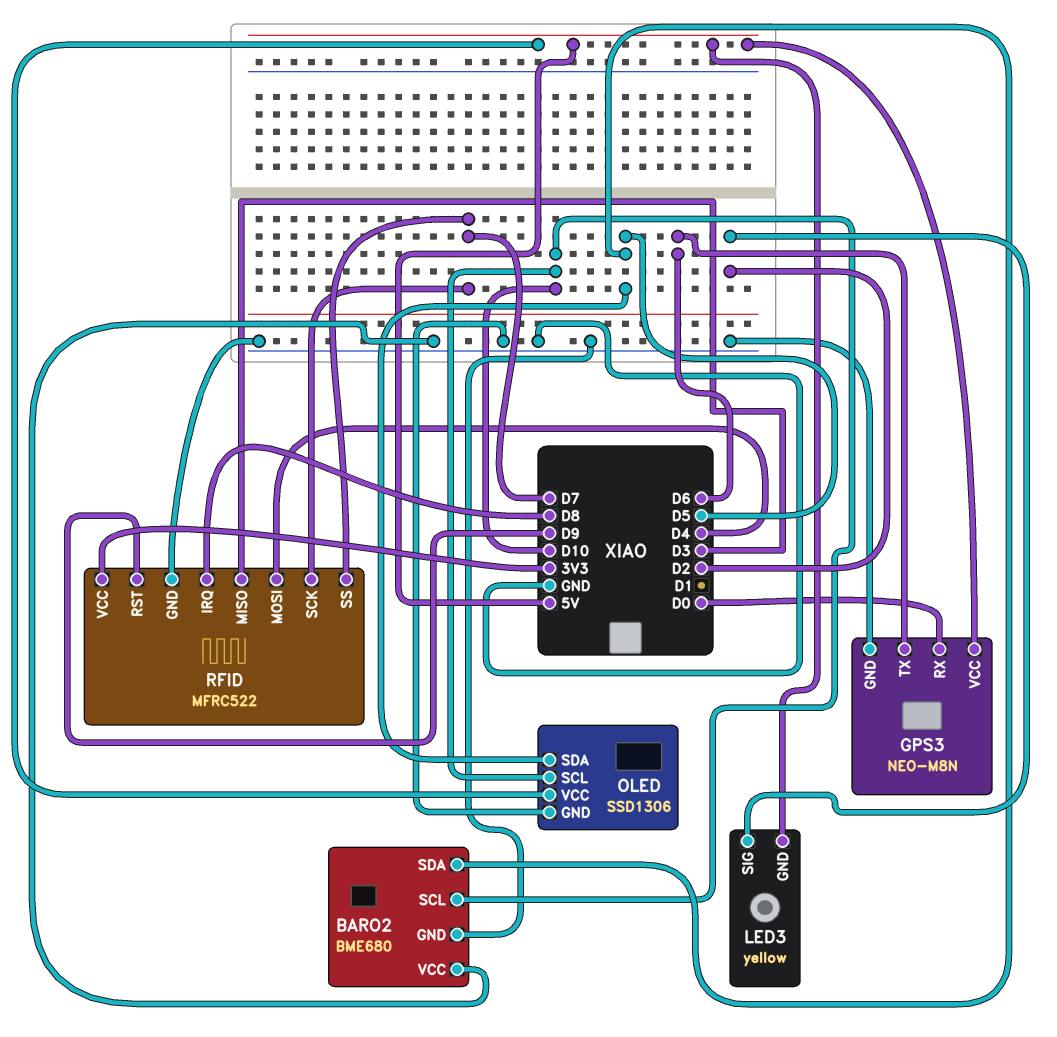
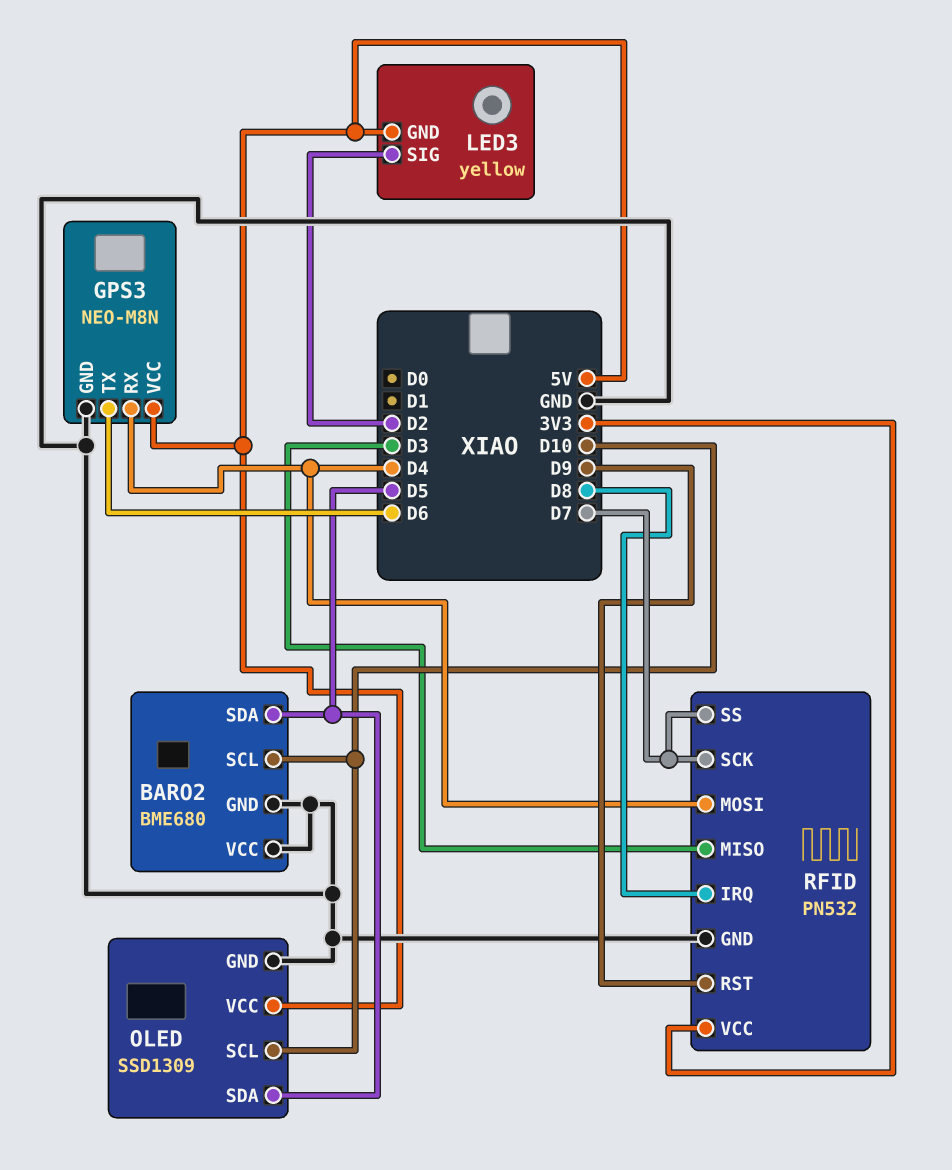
GPS3 pin RX: D0 -> D4
OLED: SSD1306 -> SSD1309
RFID: MFRC522 -> PN532

